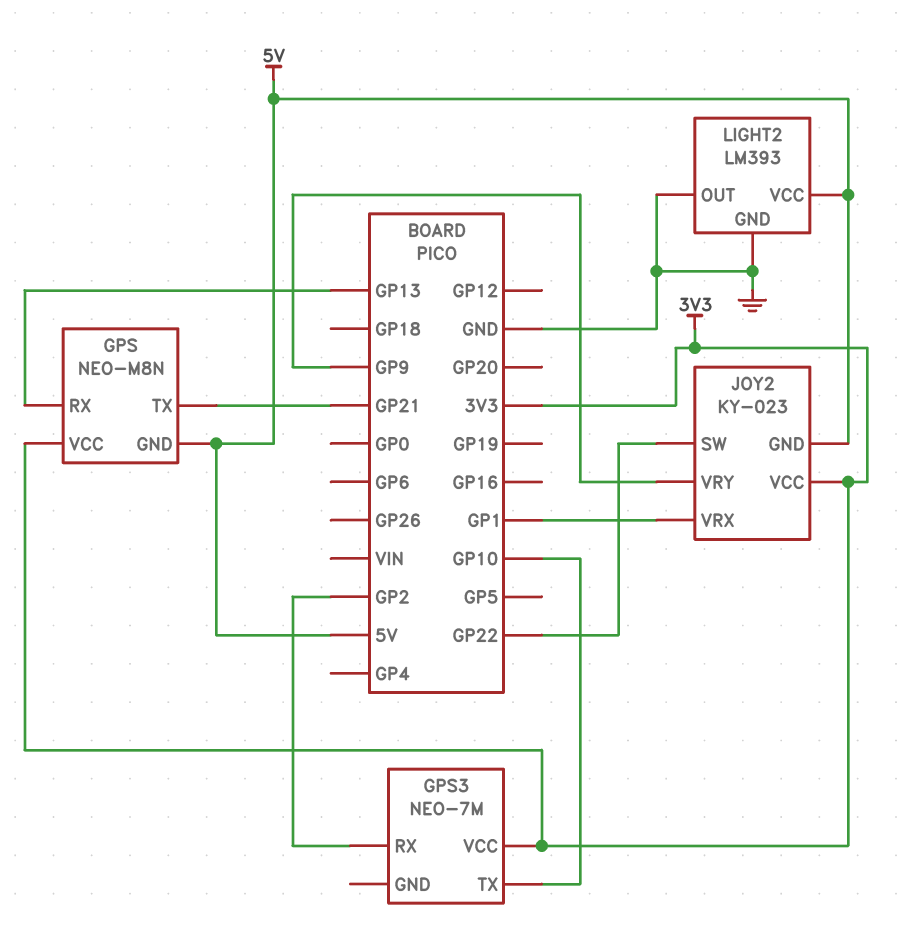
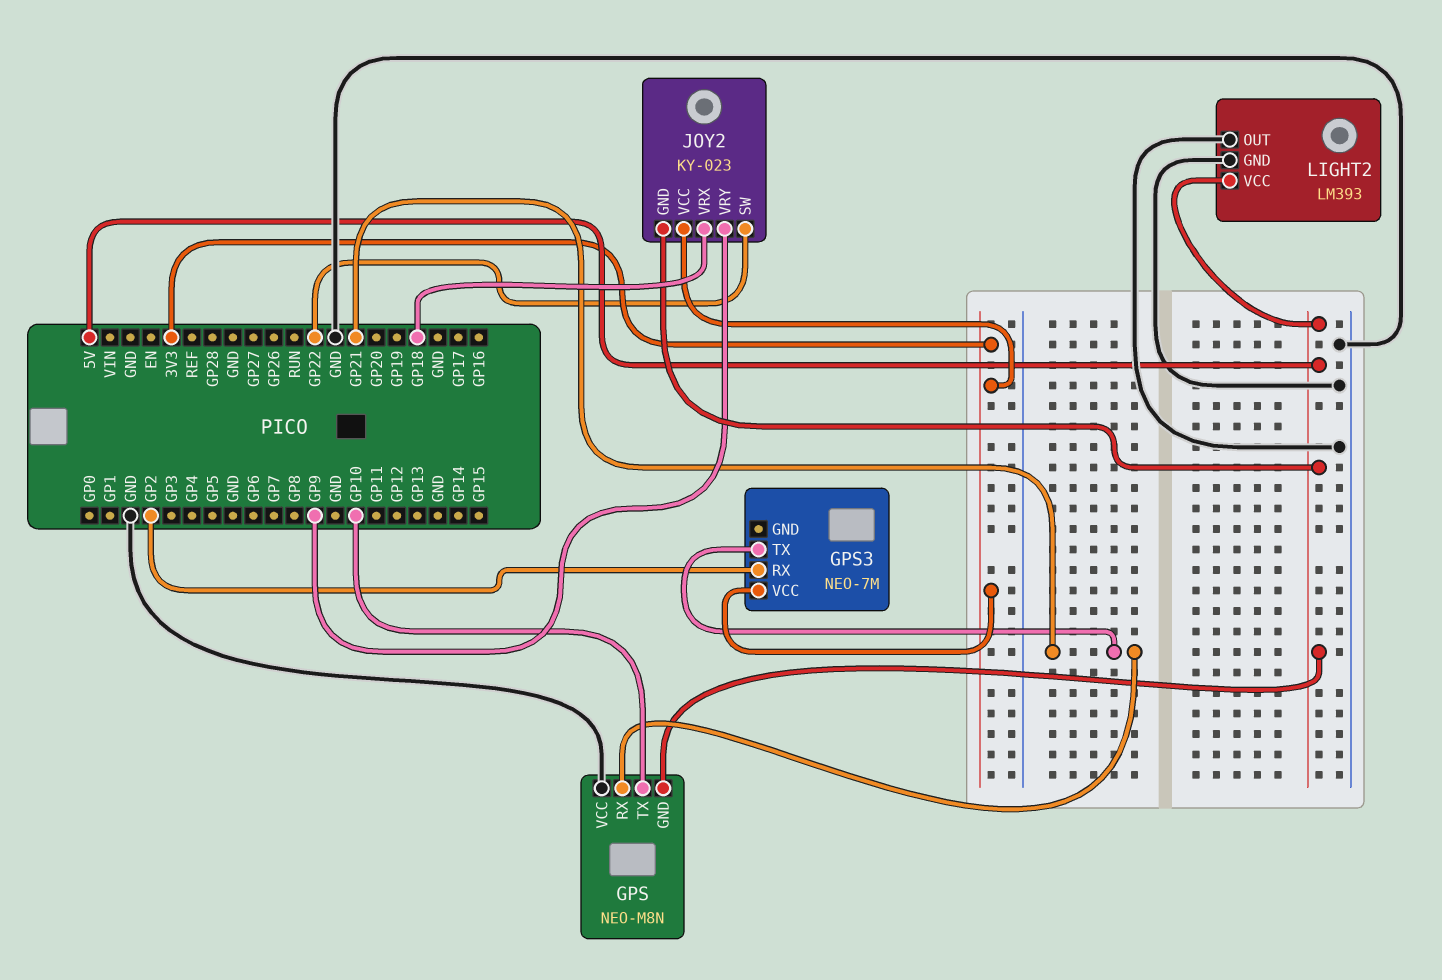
GPS pin RX: GP13 -> GP21
GPS pin TX: GP21 -> GP10
GPS pin VCC: 3V3 -> GND
GPS3 pin TX: GP10 -> GP21
JOY2 pin VRX: GP1 -> GP18

